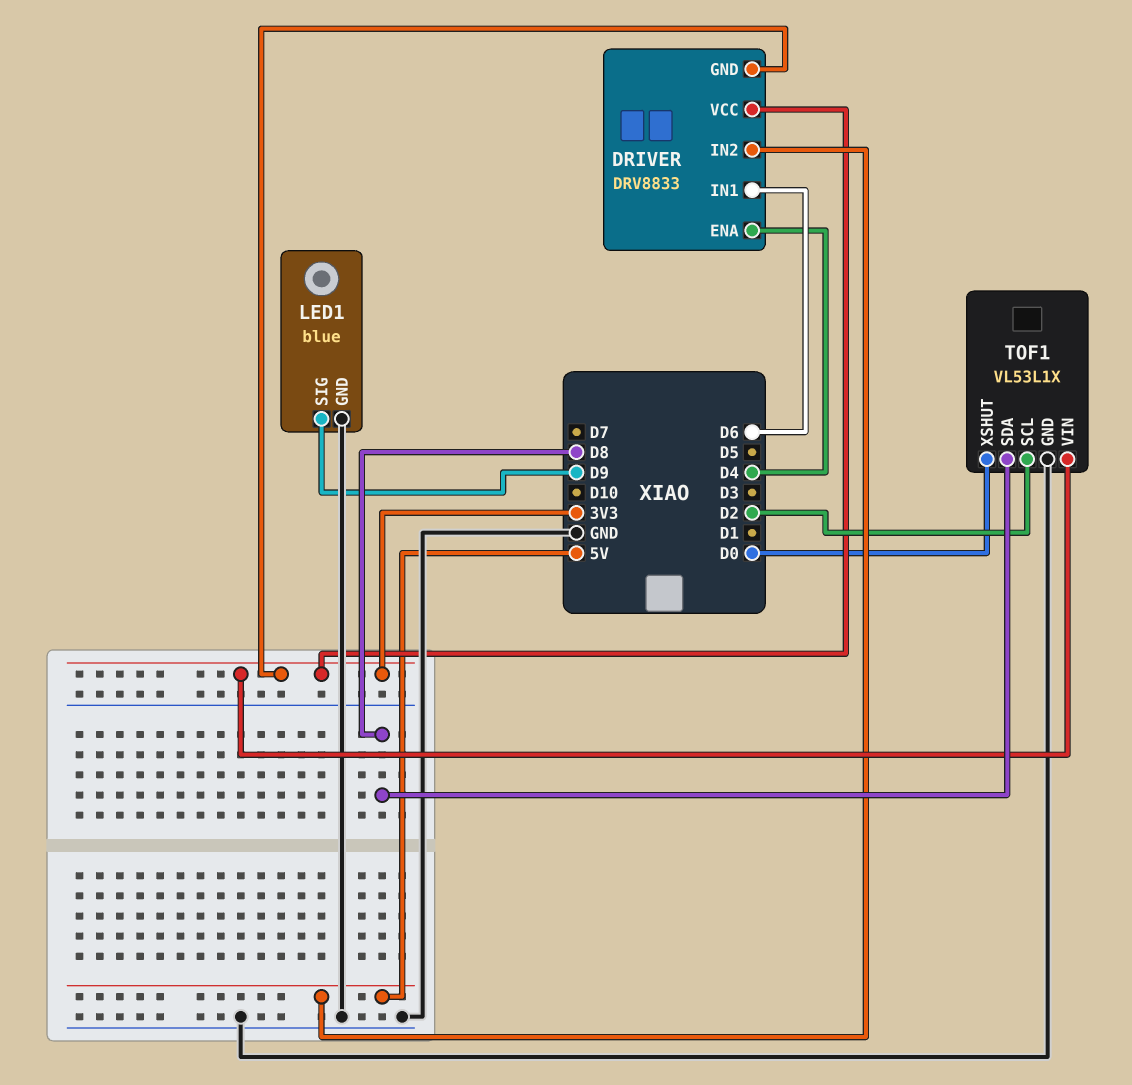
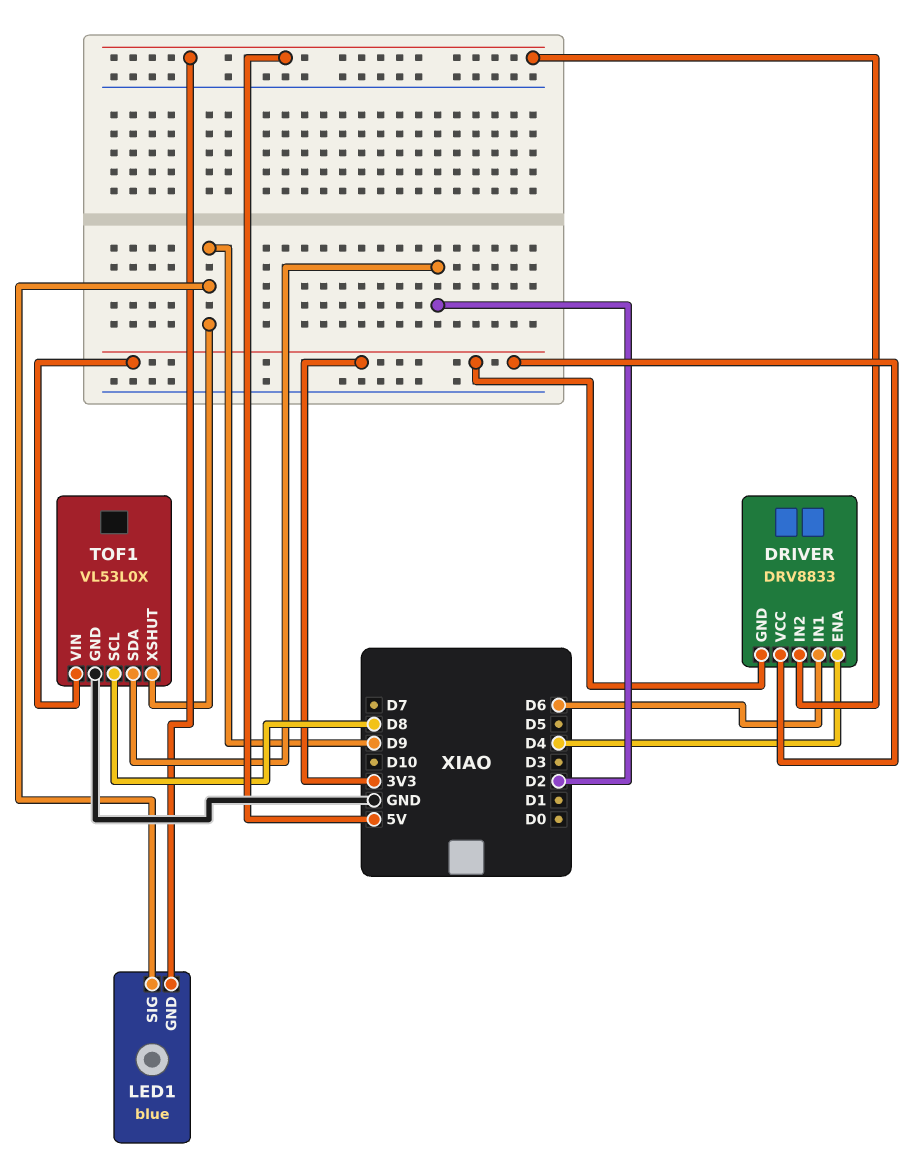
LED1 pin GND: GND -> 5V
TOF1: VL53L1X -> VL53L0X
TOF1 pin SCL: D2 -> D8
TOF1 pin SDA: D8 -> D2
TOF1 pin XSHUT: D0 -> D9

